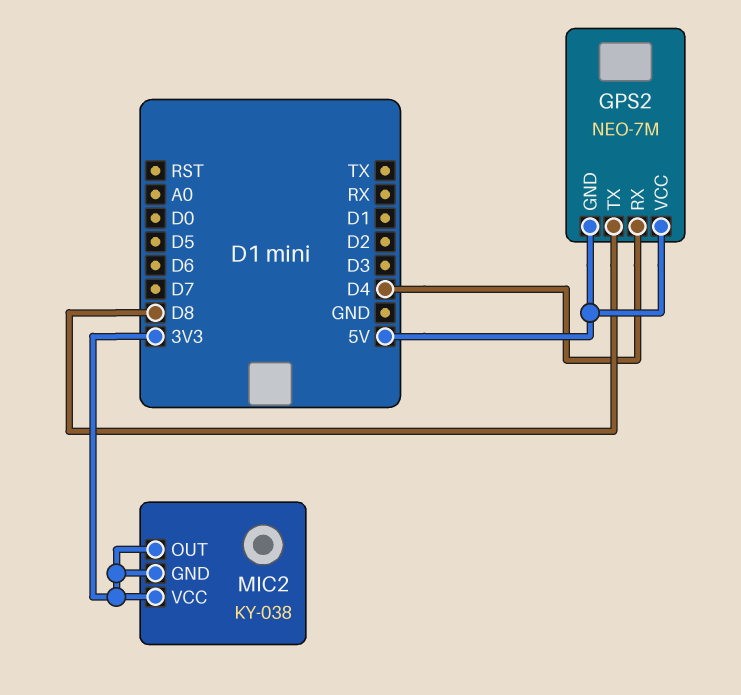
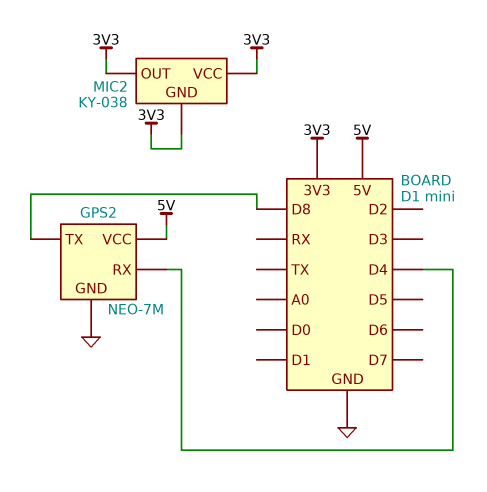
GPS2 pin GND: 5V -> GND

